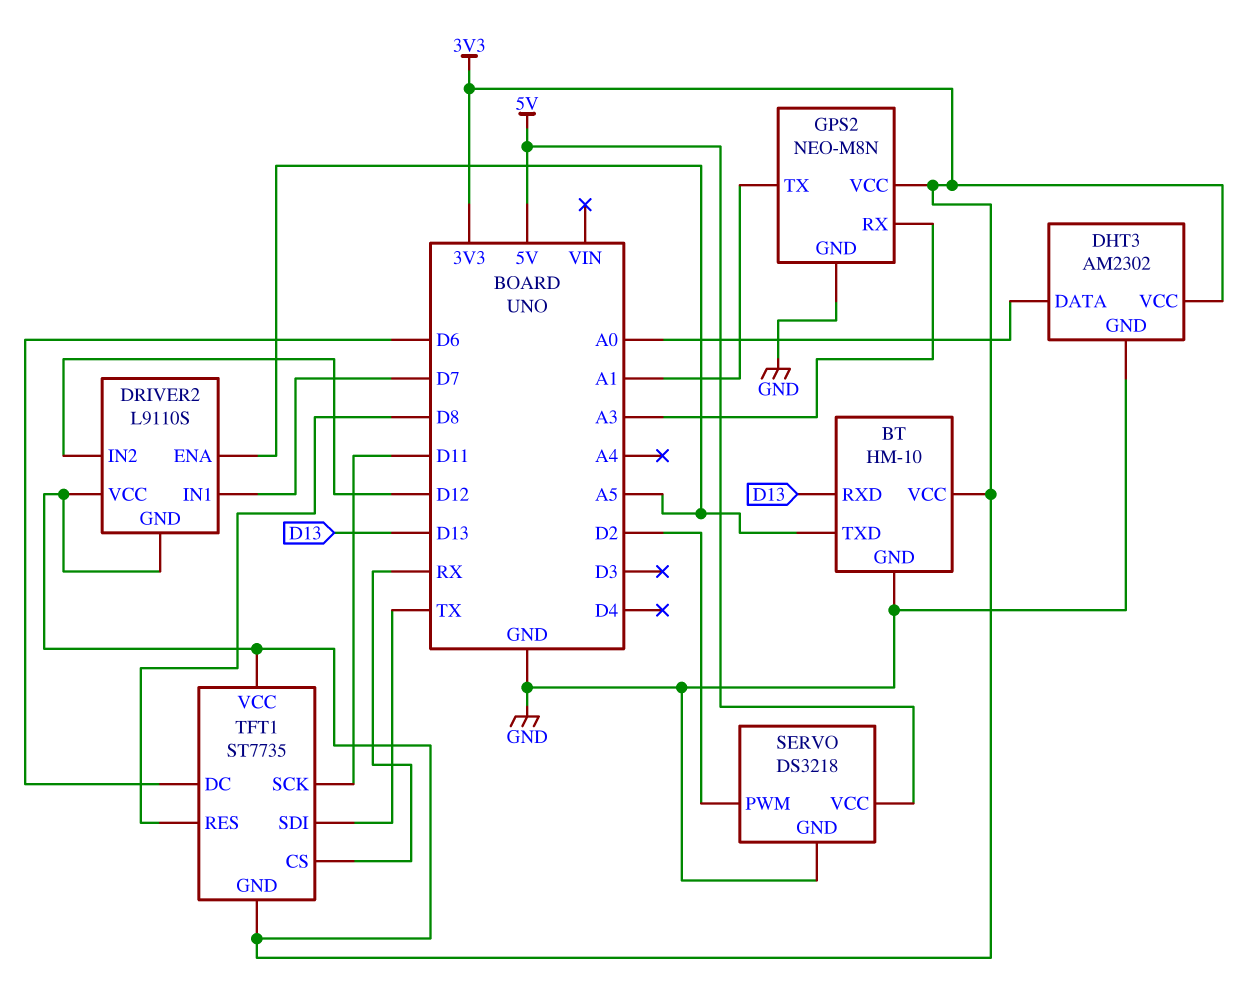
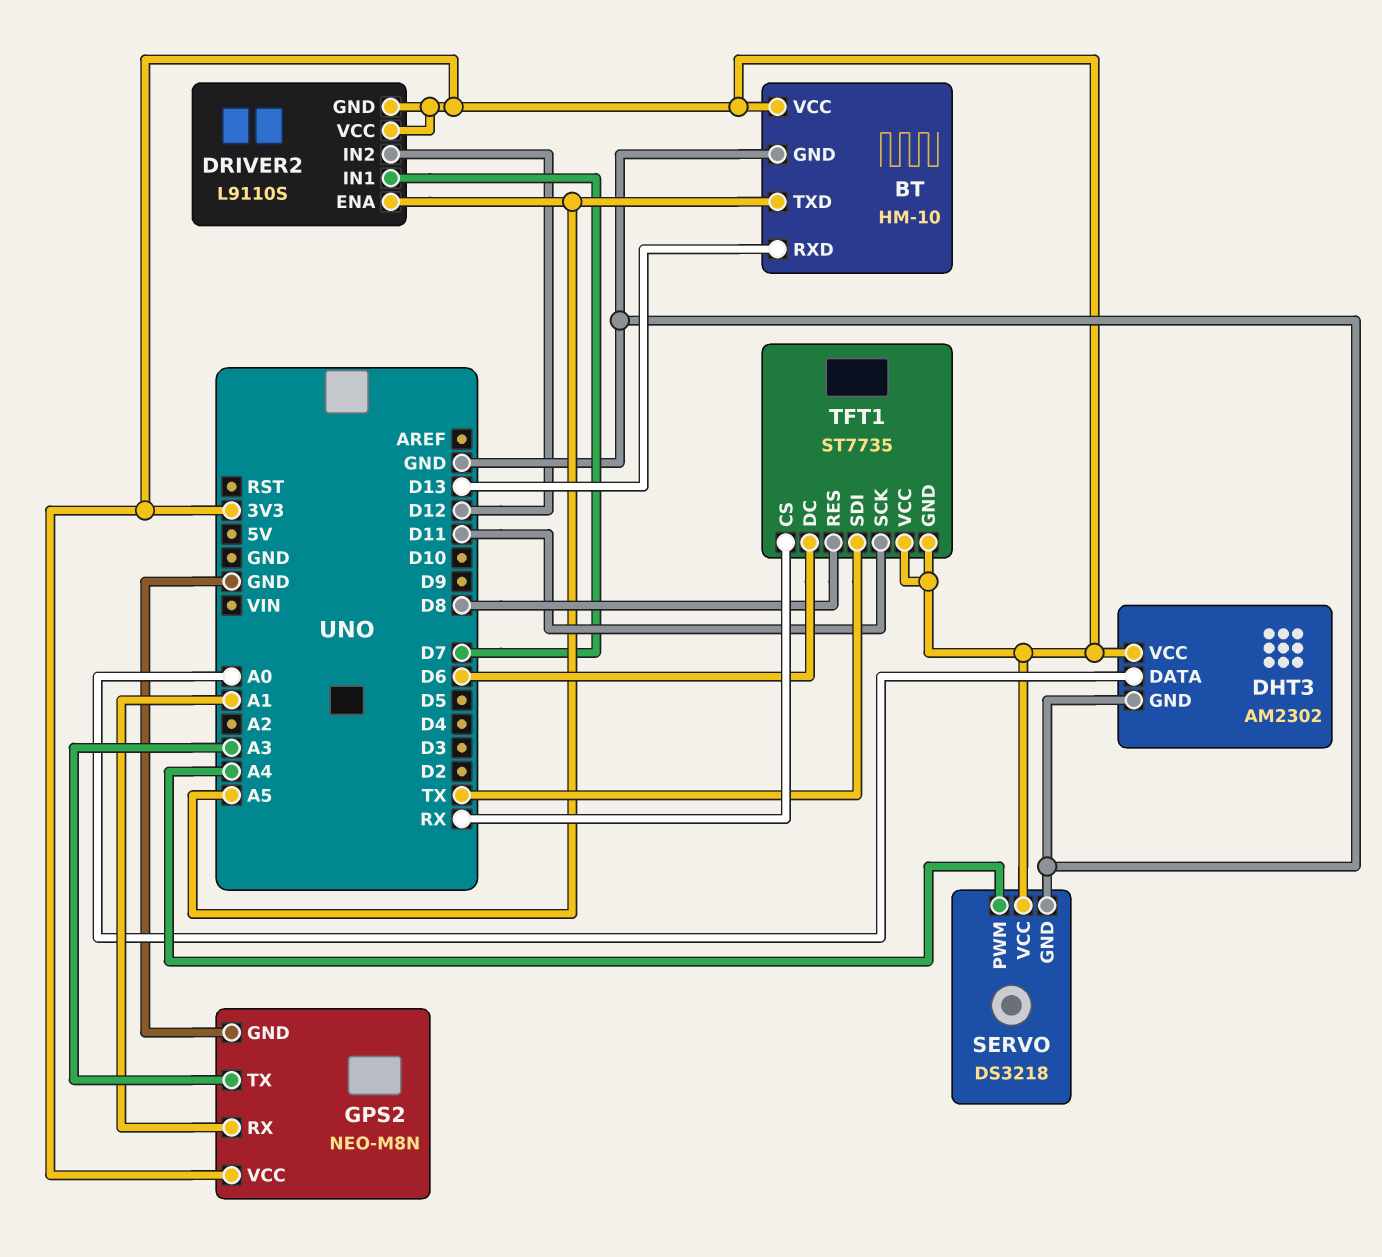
GPS2 pin RX: A3 -> A1
GPS2 pin TX: A1 -> A3
SERVO pin PWM: D2 -> A4
SERVO pin VCC: 5V -> 3V3

